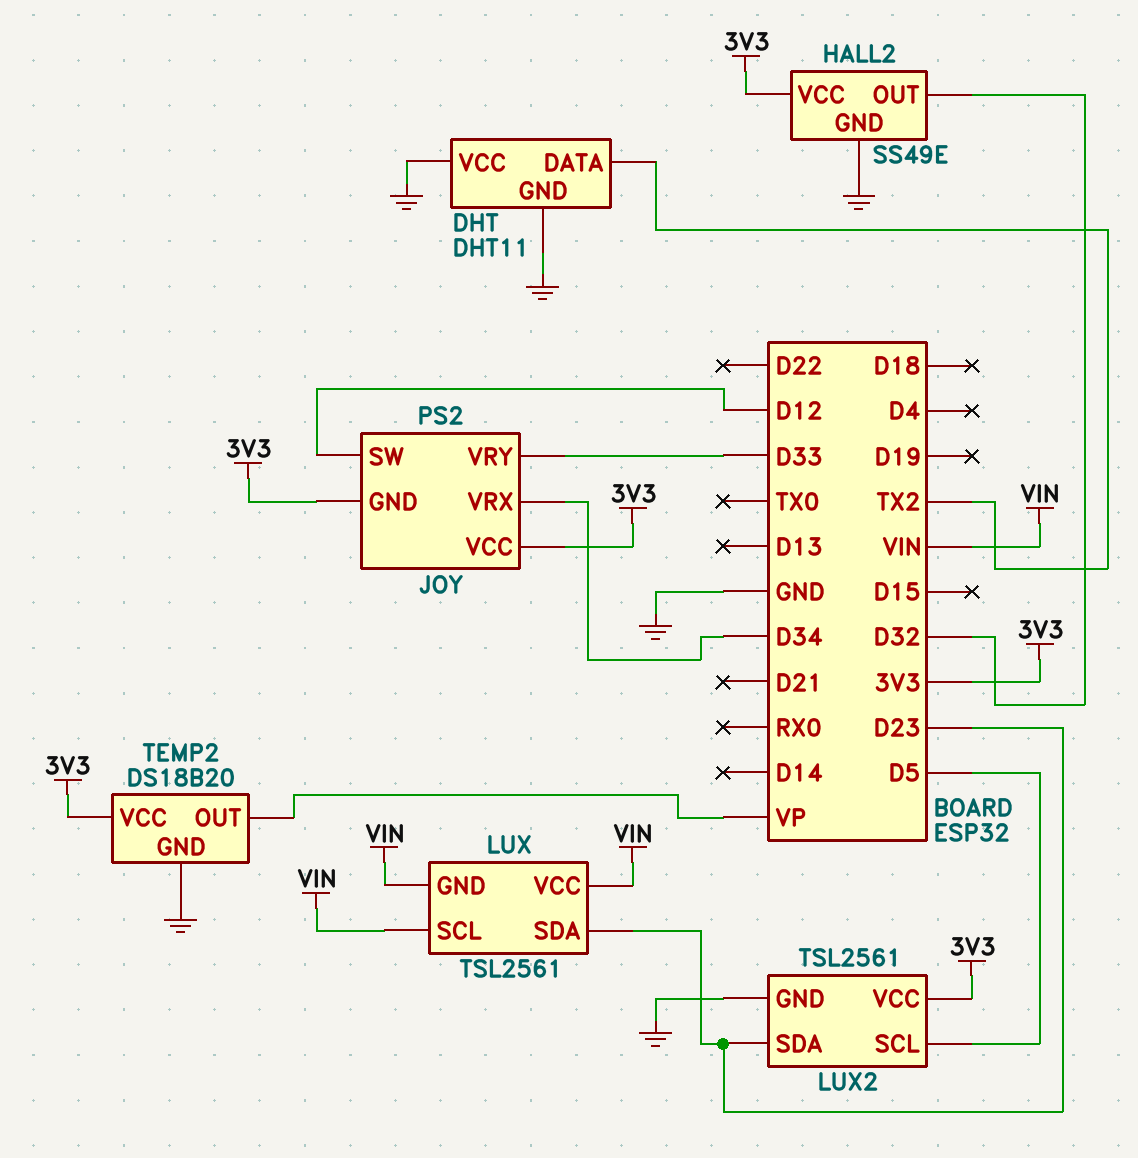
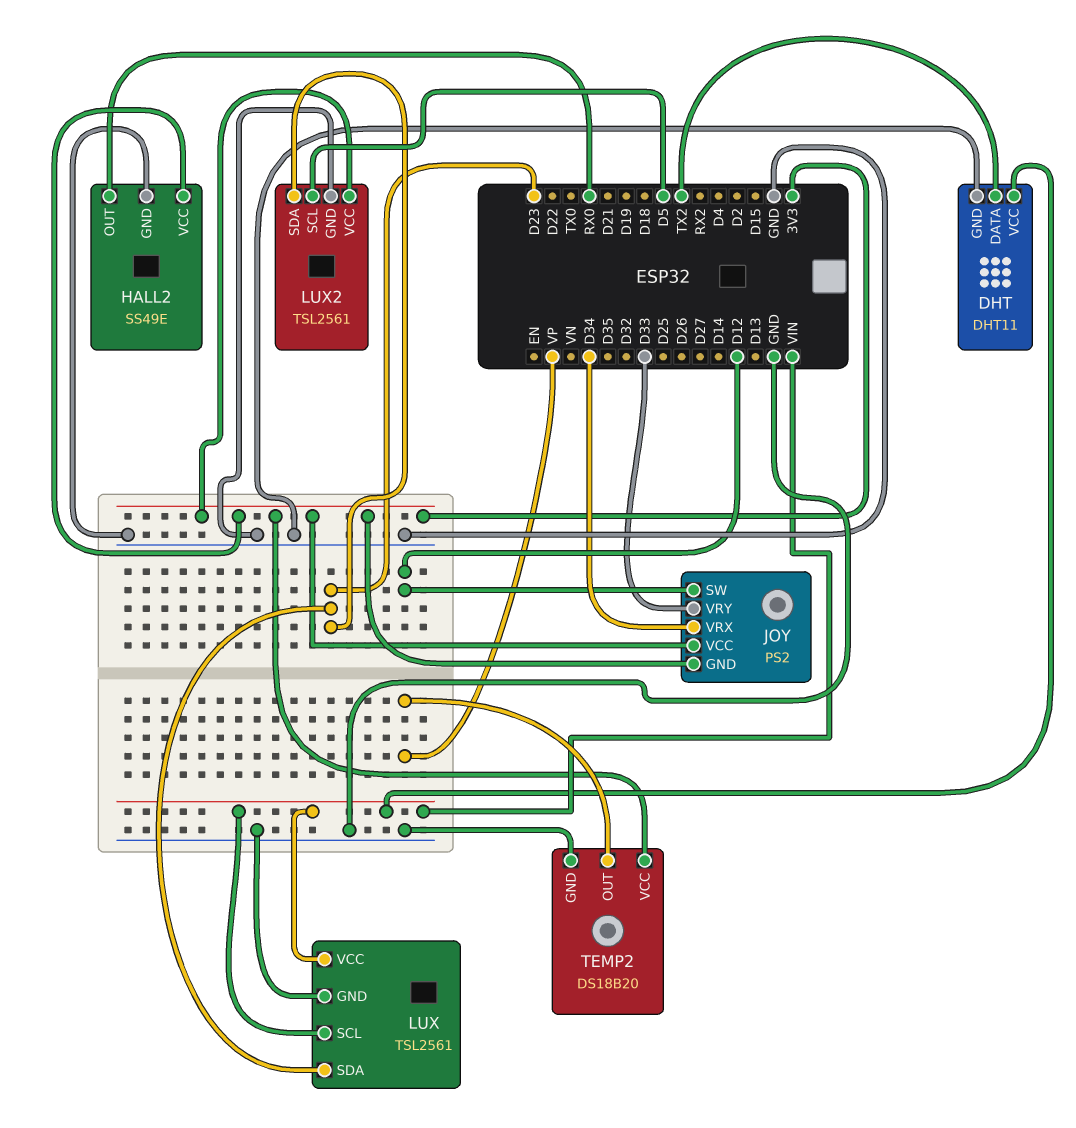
DHT pin VCC: GND -> VIN
HALL2 pin OUT: D32 -> RX0
LUX pin GND: VIN -> GND

